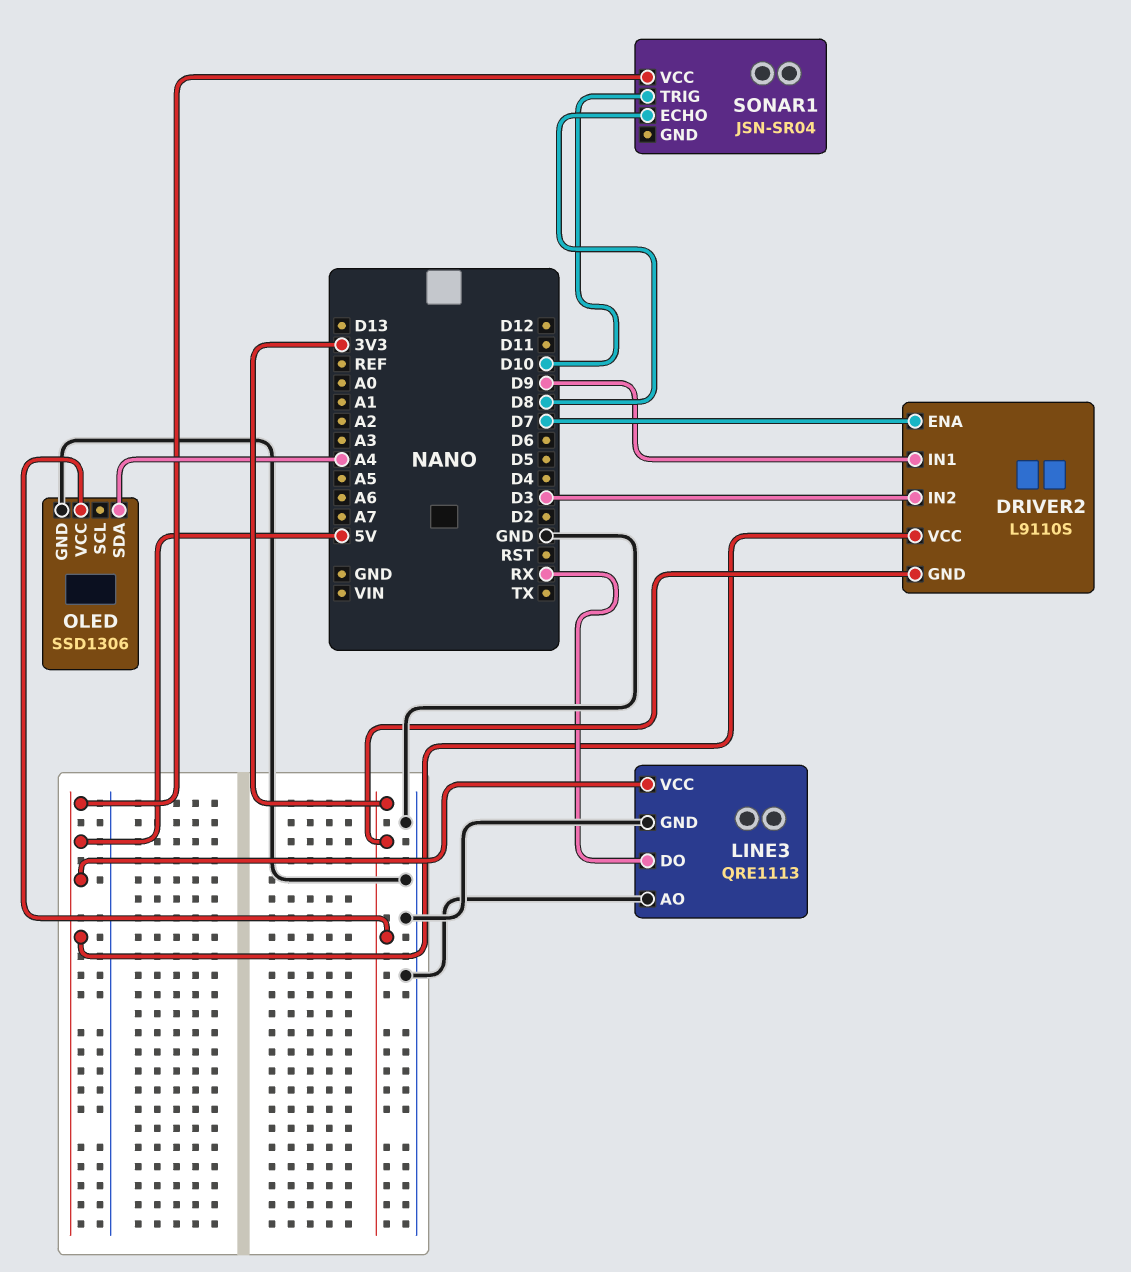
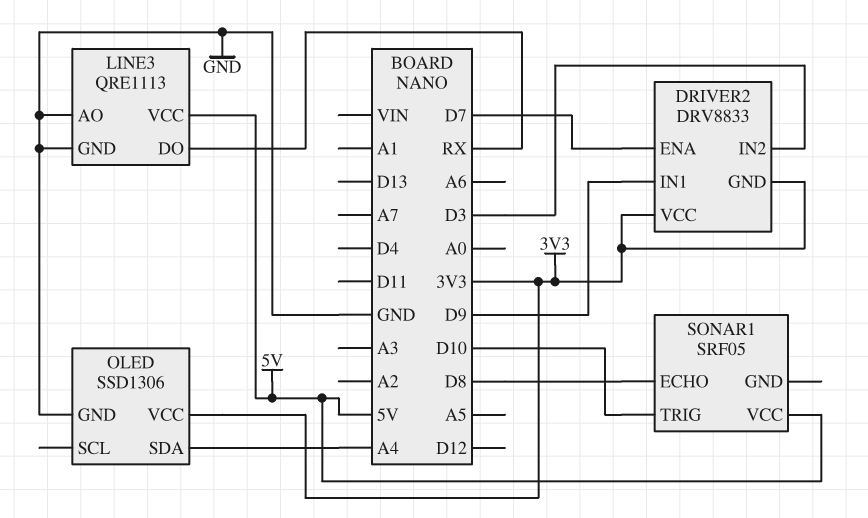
DRIVER2: L9110S -> DRV8833
DRIVER2 pin VCC: 5V -> 3V3
SONAR1: JSN-SR04 -> SRF05

